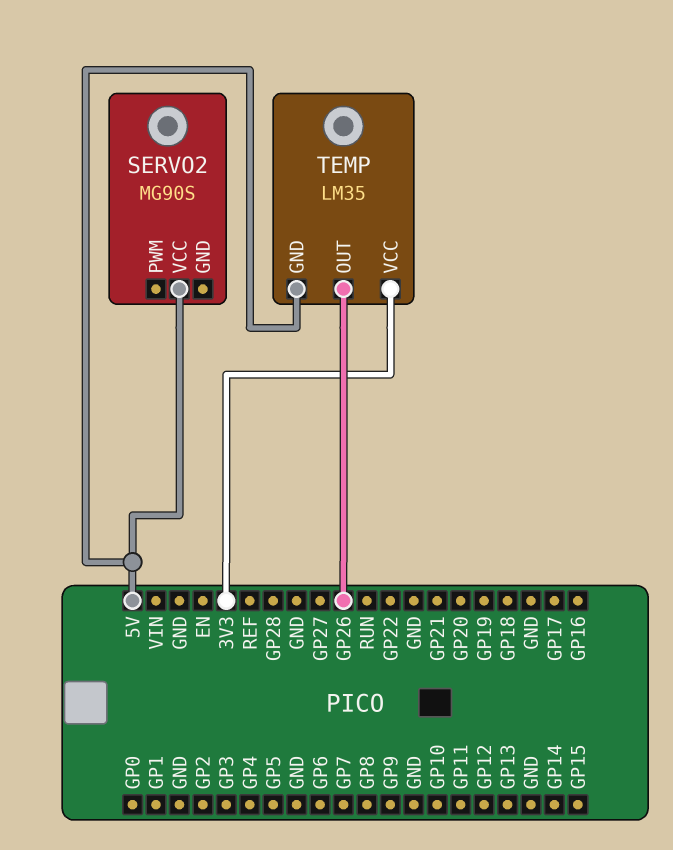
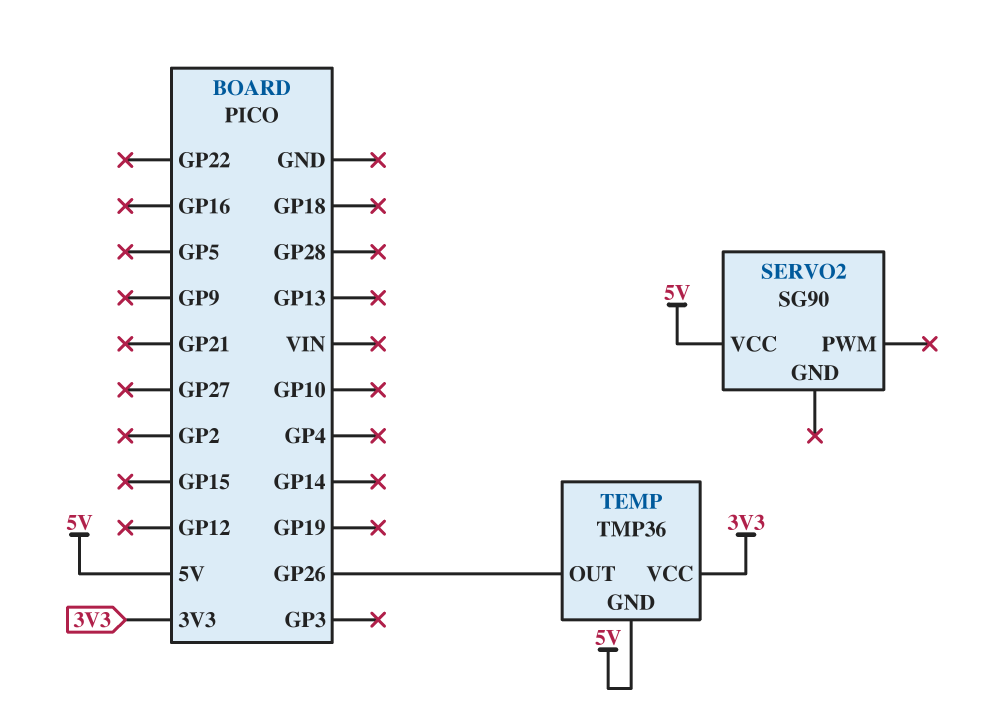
SERVO2: MG90S -> SG90
TEMP: LM35 -> TMP36

